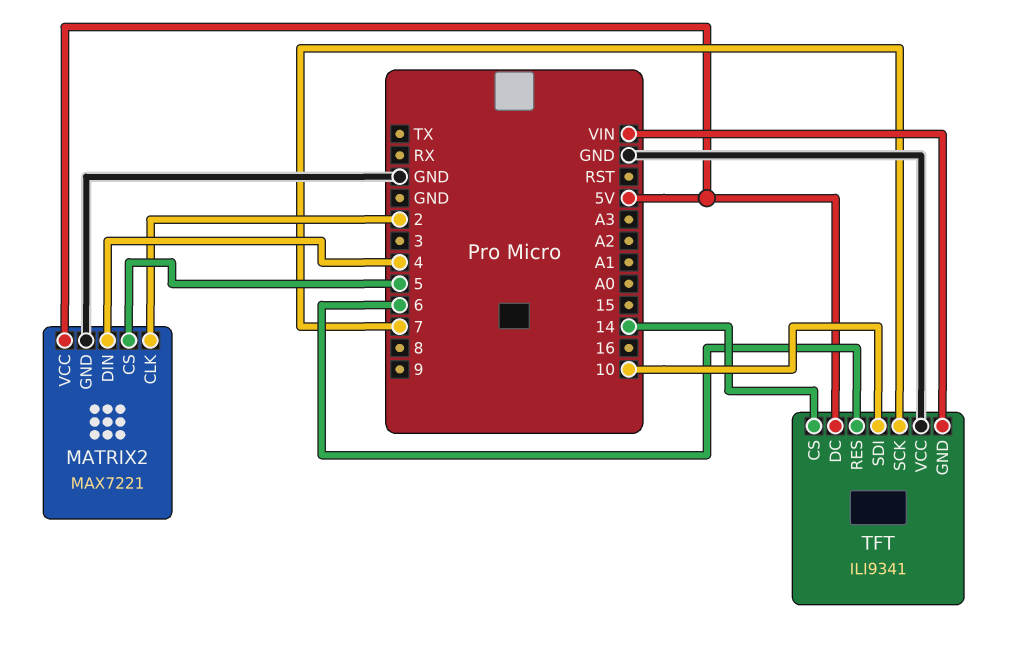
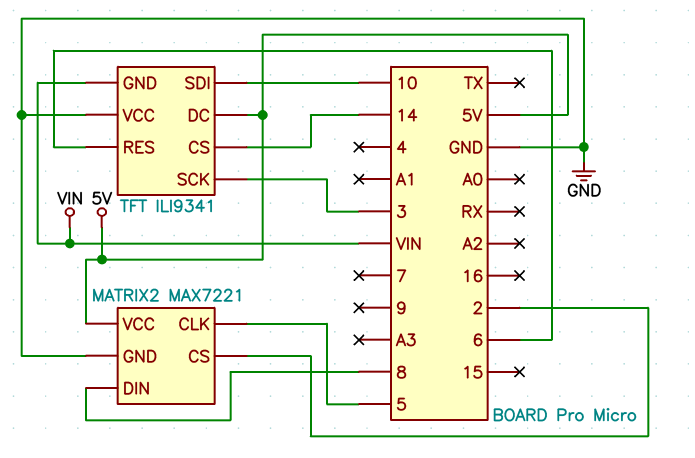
MATRIX2 pin CLK: 2 -> 5
MATRIX2 pin CS: 5 -> 2
MATRIX2 pin DIN: 4 -> 8
TFT pin SCK: 7 -> 3

